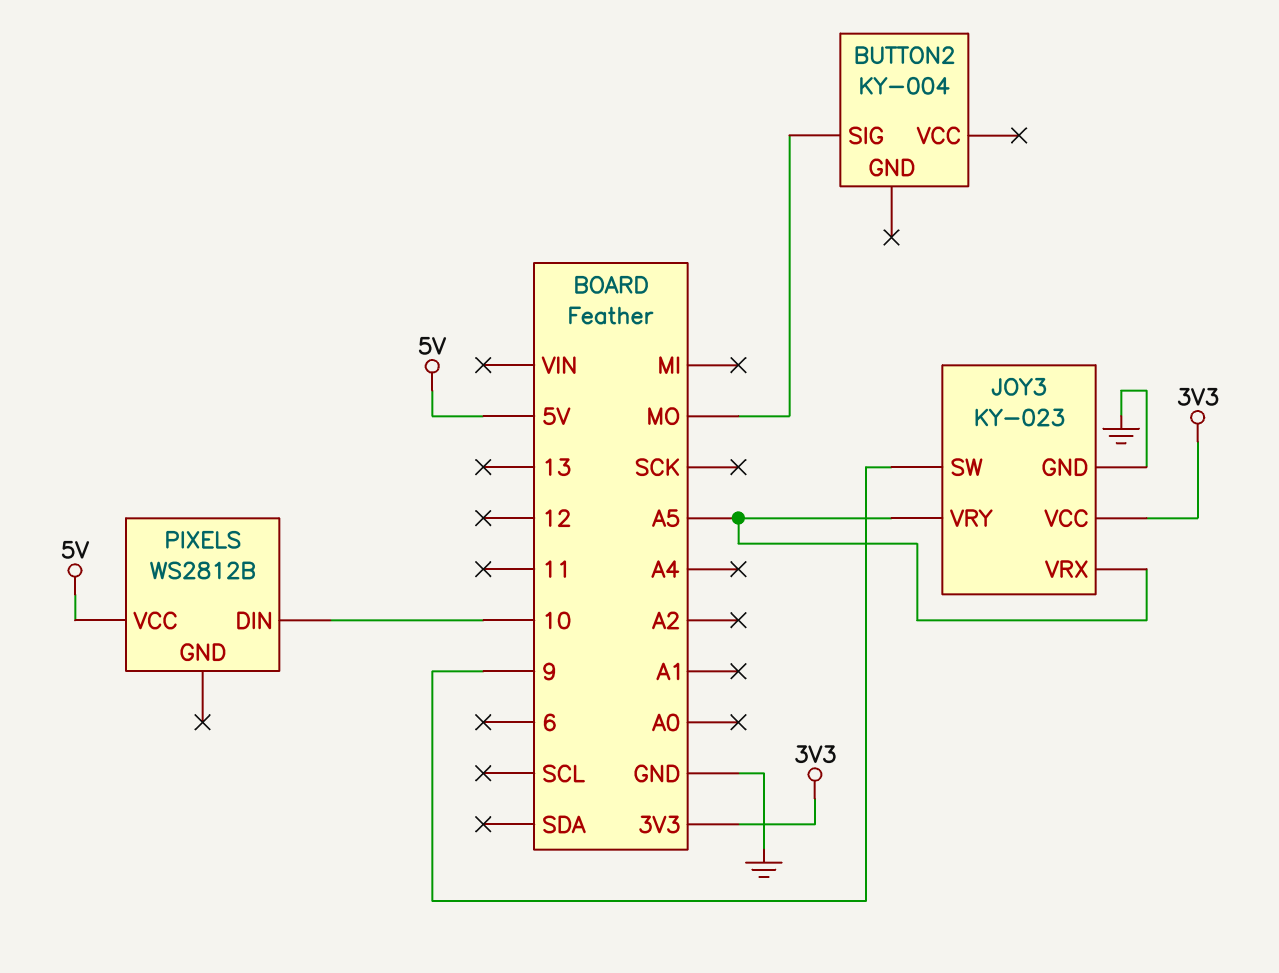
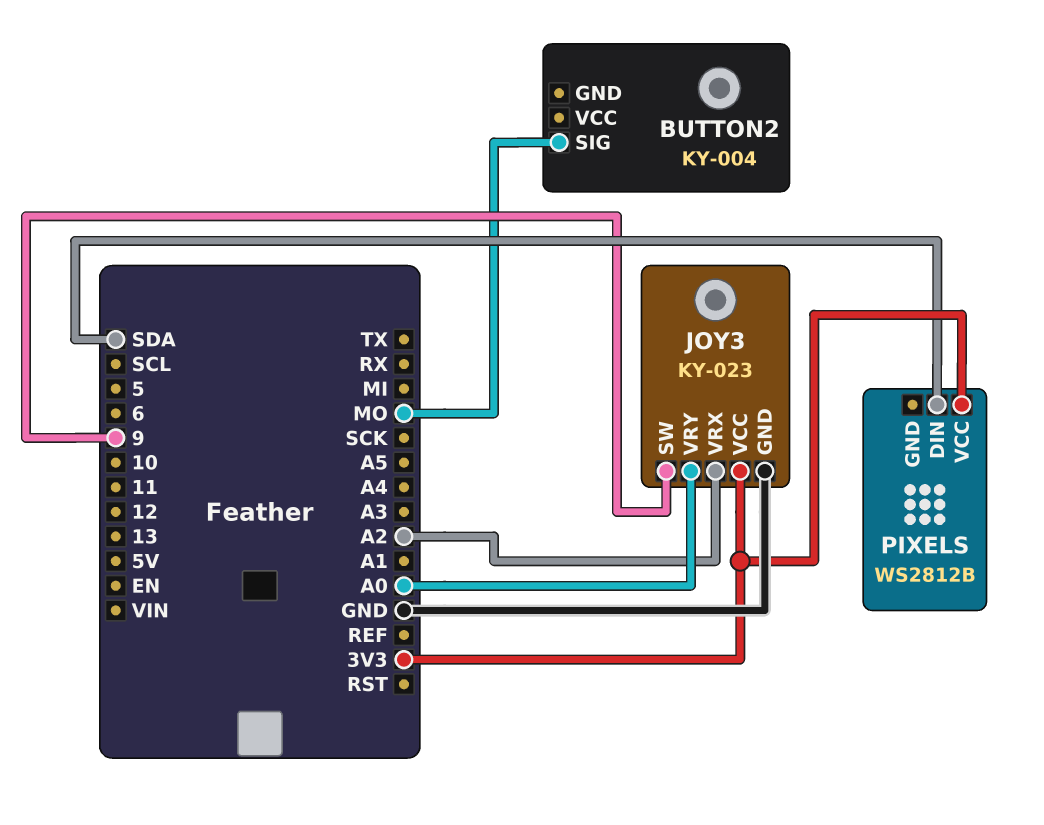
JOY3 pin VRX: A5 -> A2
JOY3 pin VRY: A5 -> A0
PIXELS pin DIN: 10 -> SDA
PIXELS pin VCC: 5V -> 3V3

